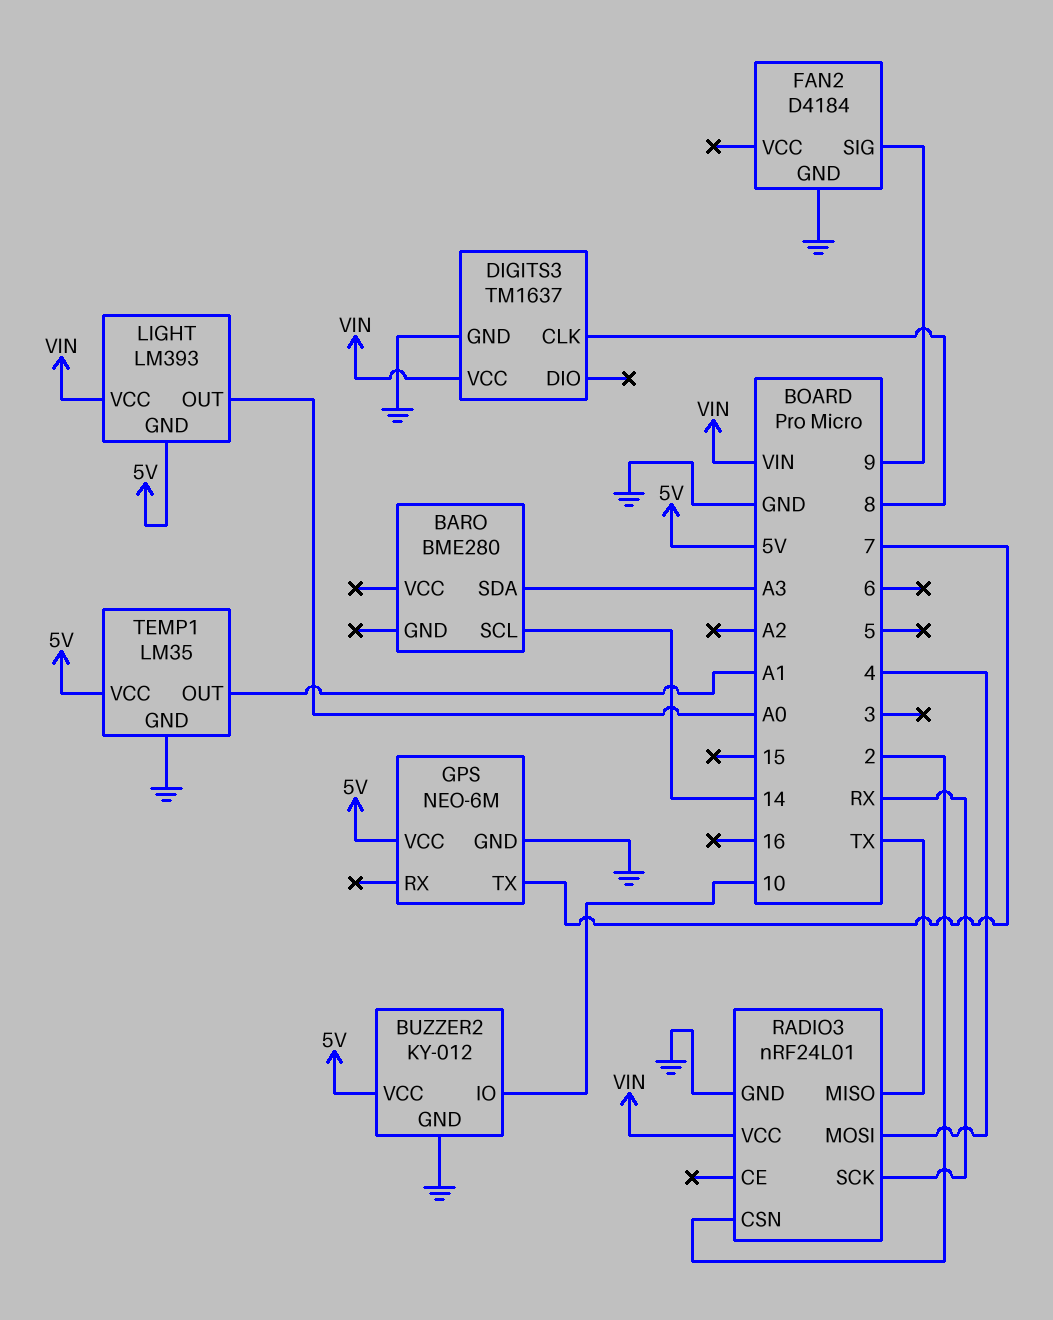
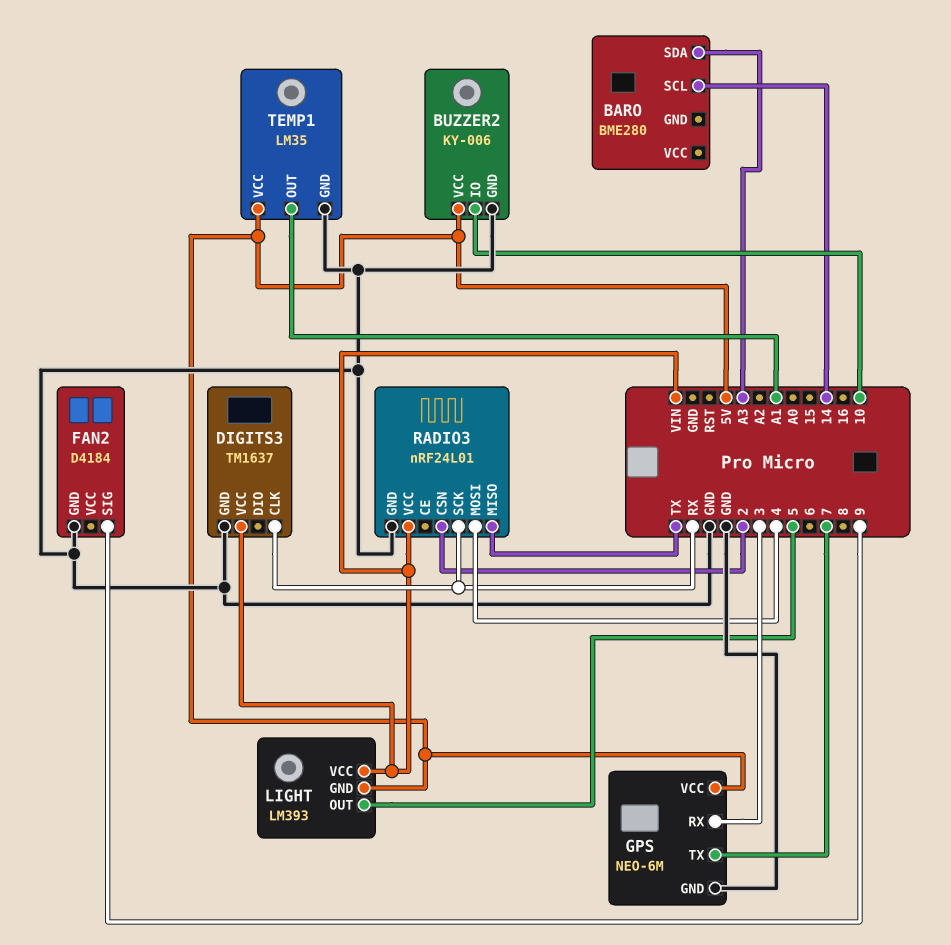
BUZZER2: KY-012 -> KY-006
DIGITS3 pin CLK: 8 -> RX
GPS pin RX: none -> 3
LIGHT pin OUT: A0 -> 5

